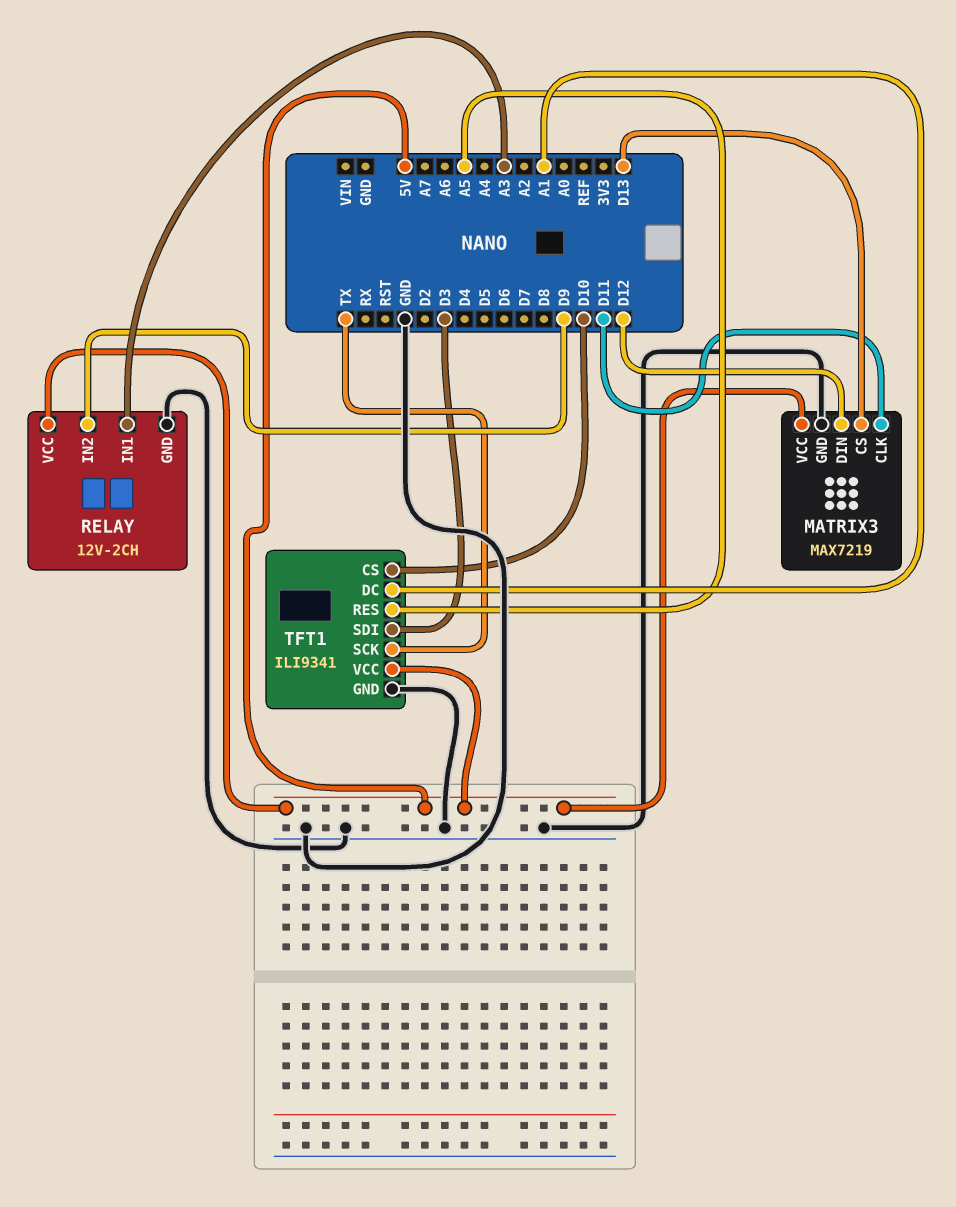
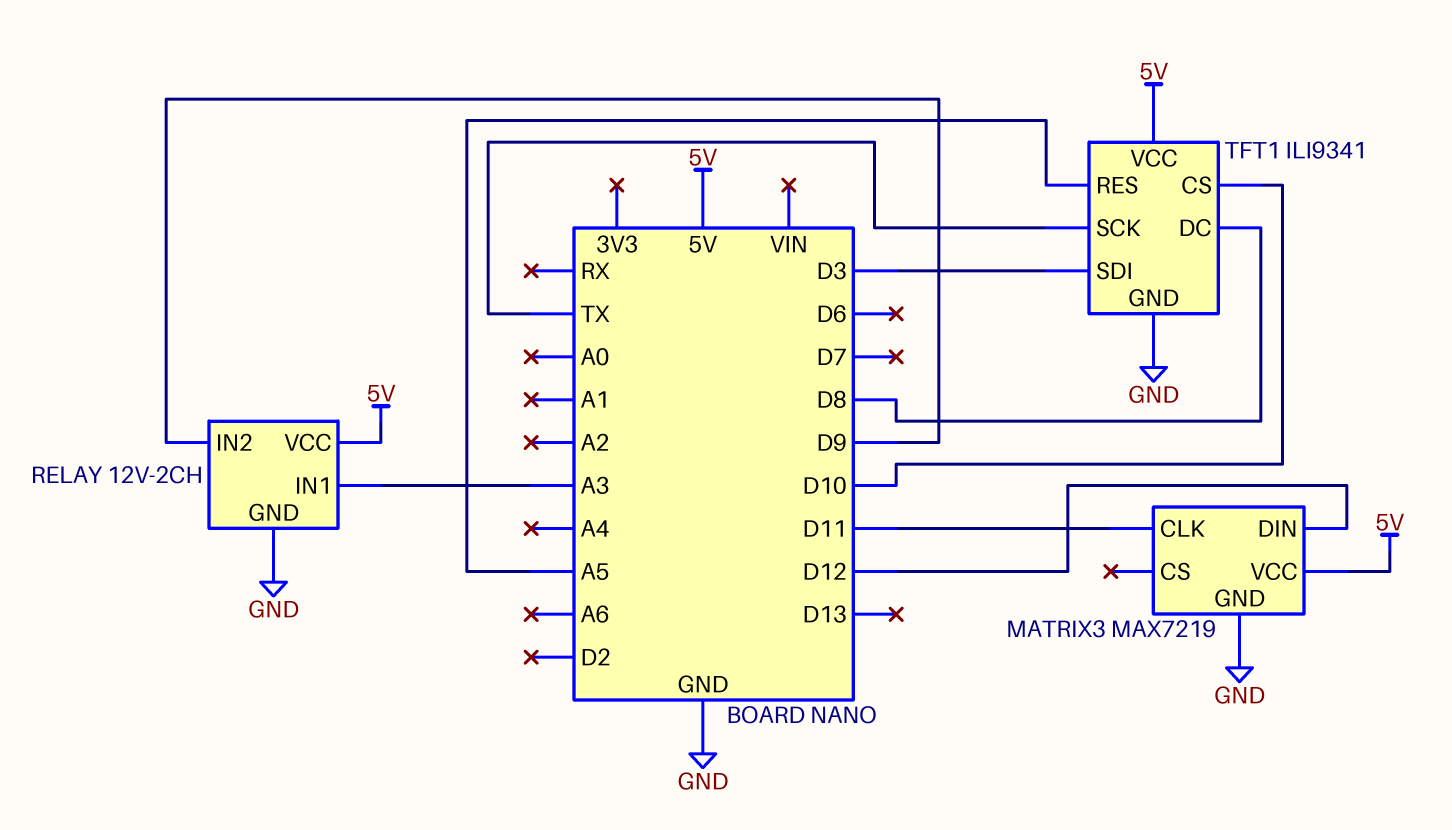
MATRIX3 pin CS: D13 -> none
TFT1 pin DC: A1 -> D8

